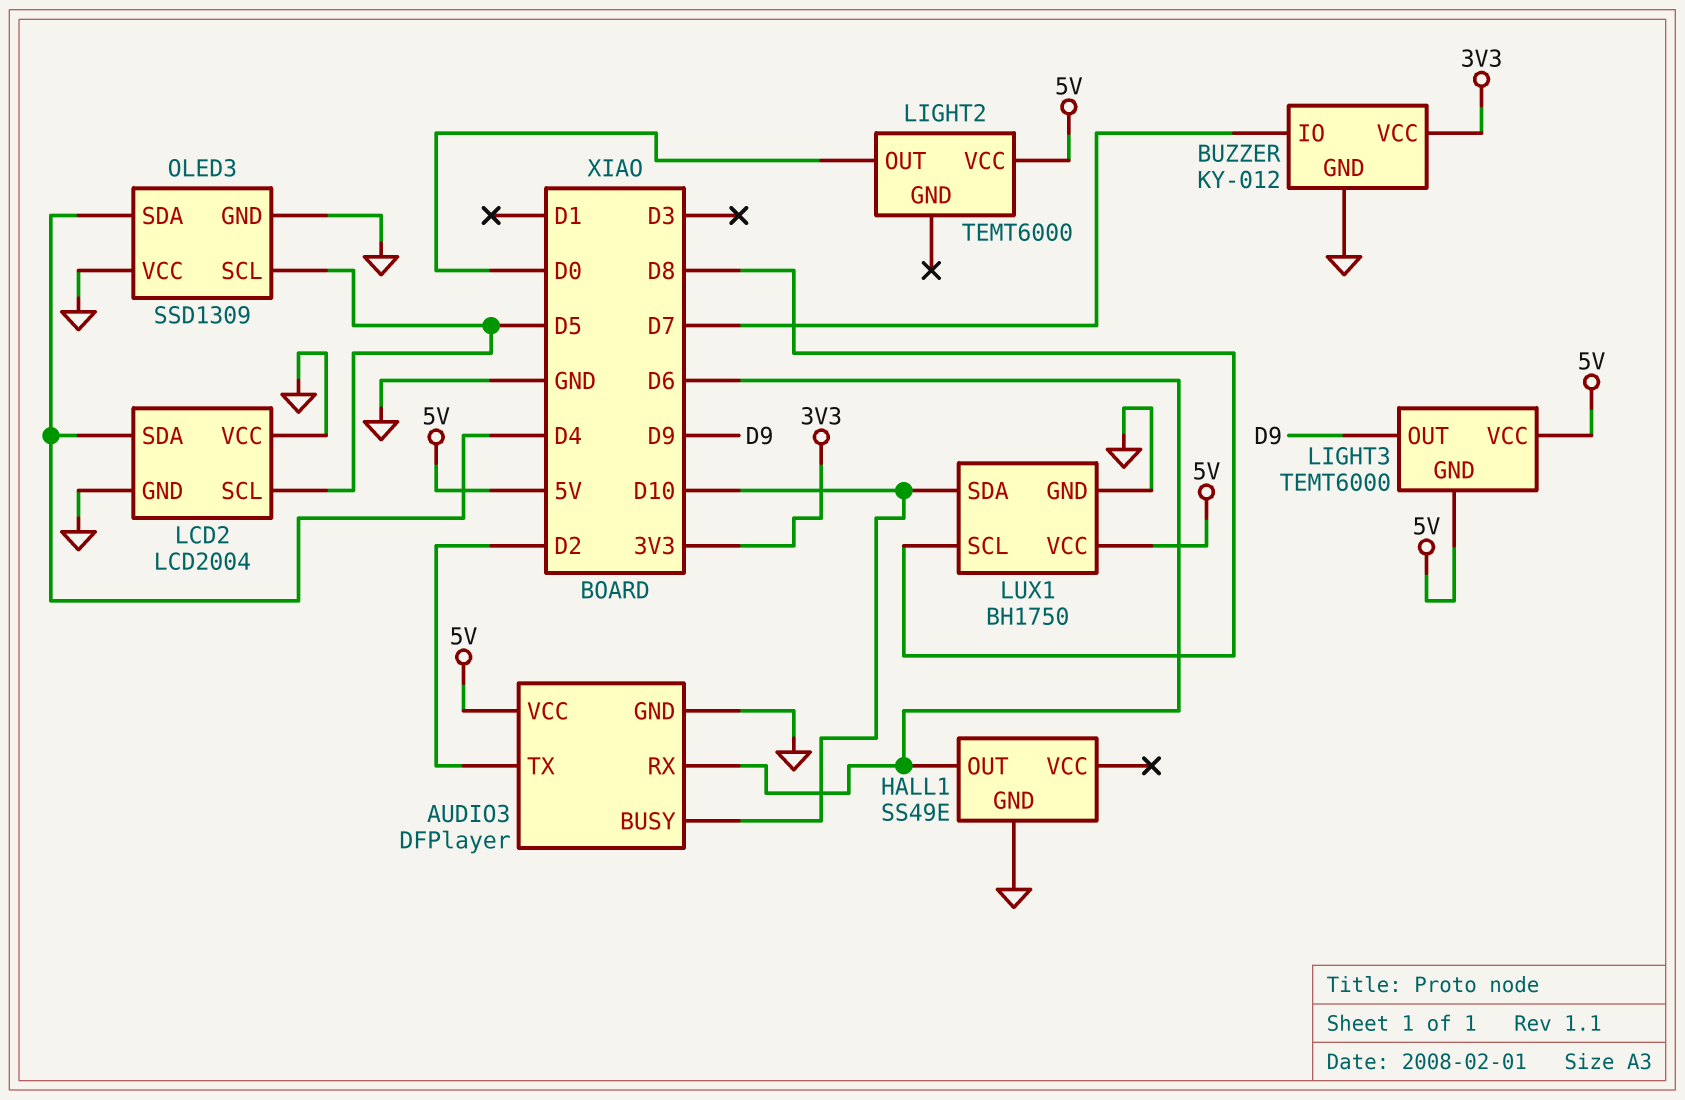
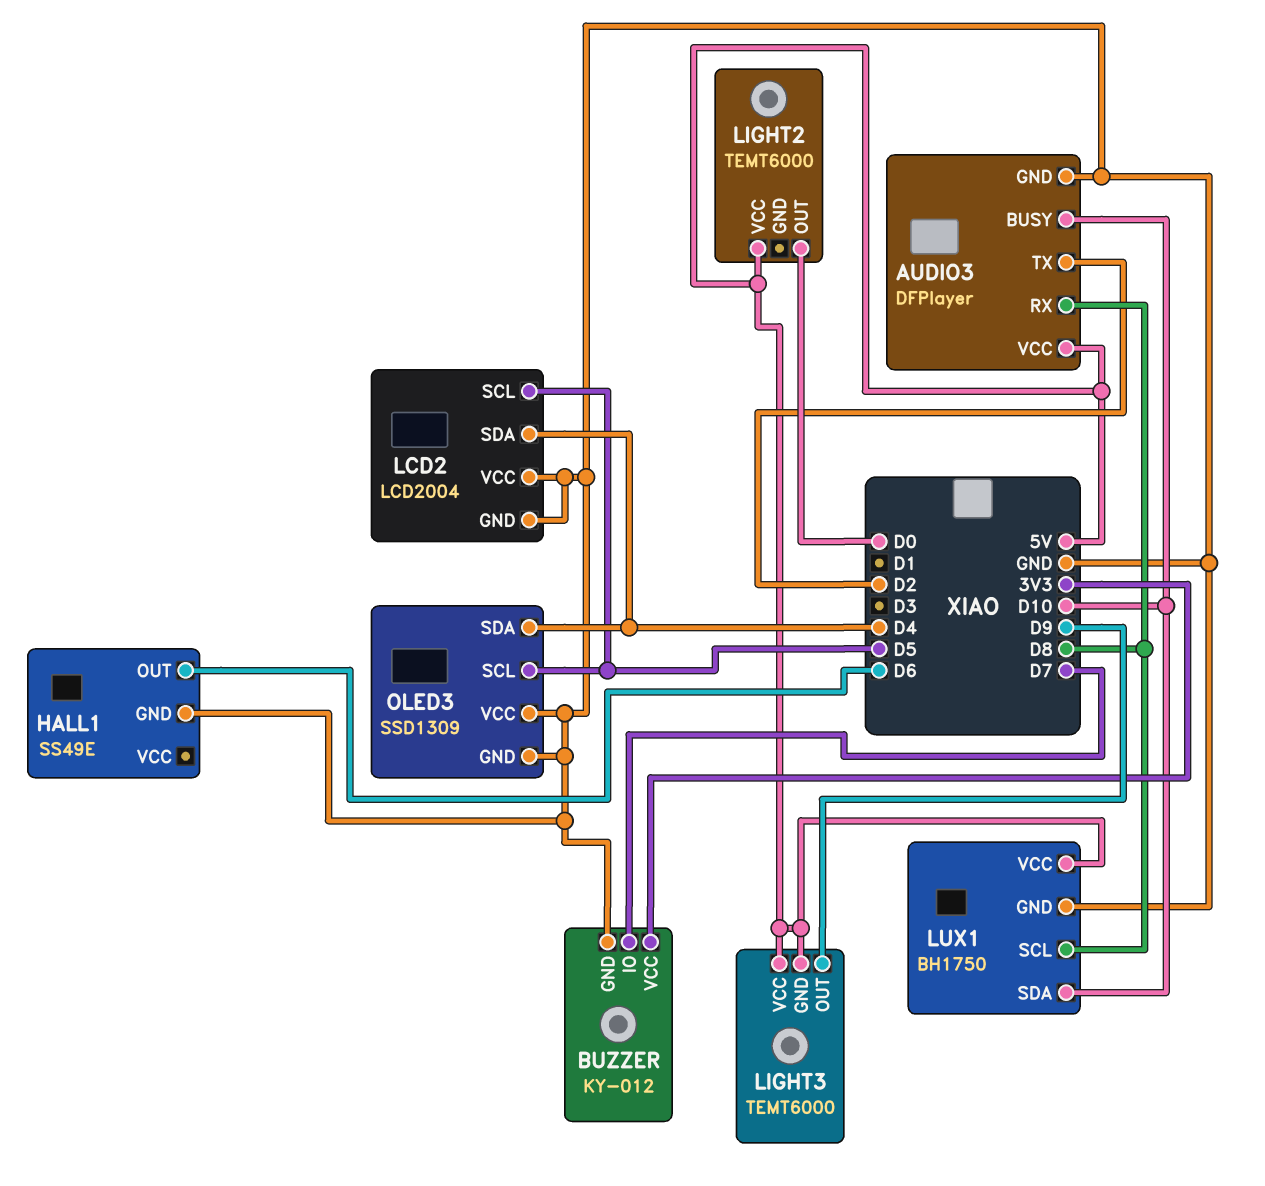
AUDIO3 pin RX: D6 -> D8

